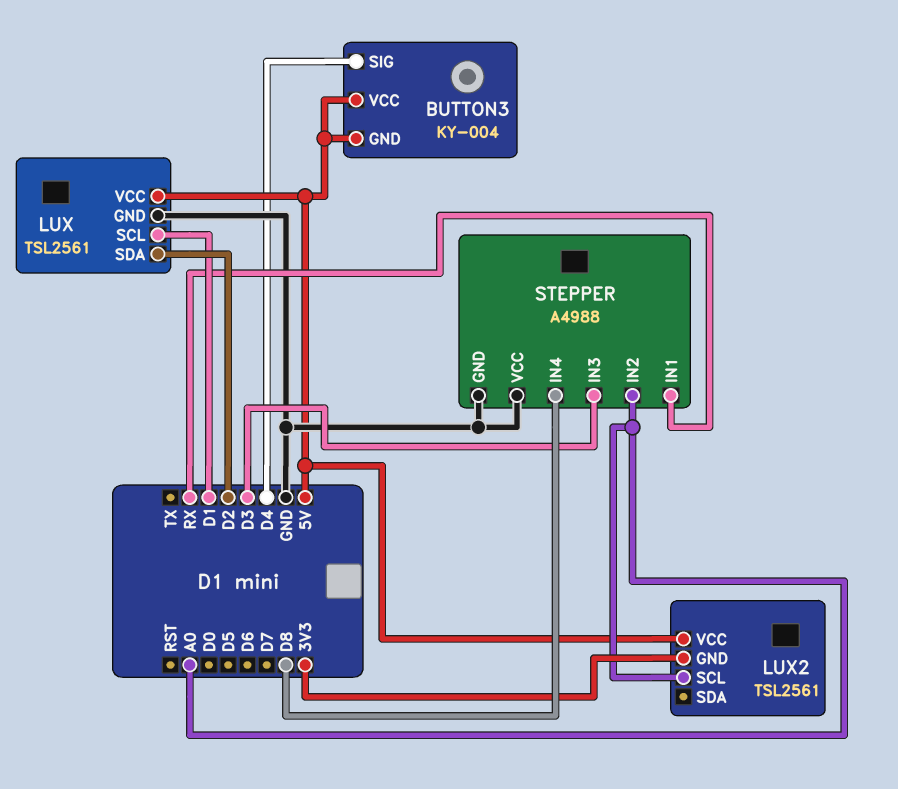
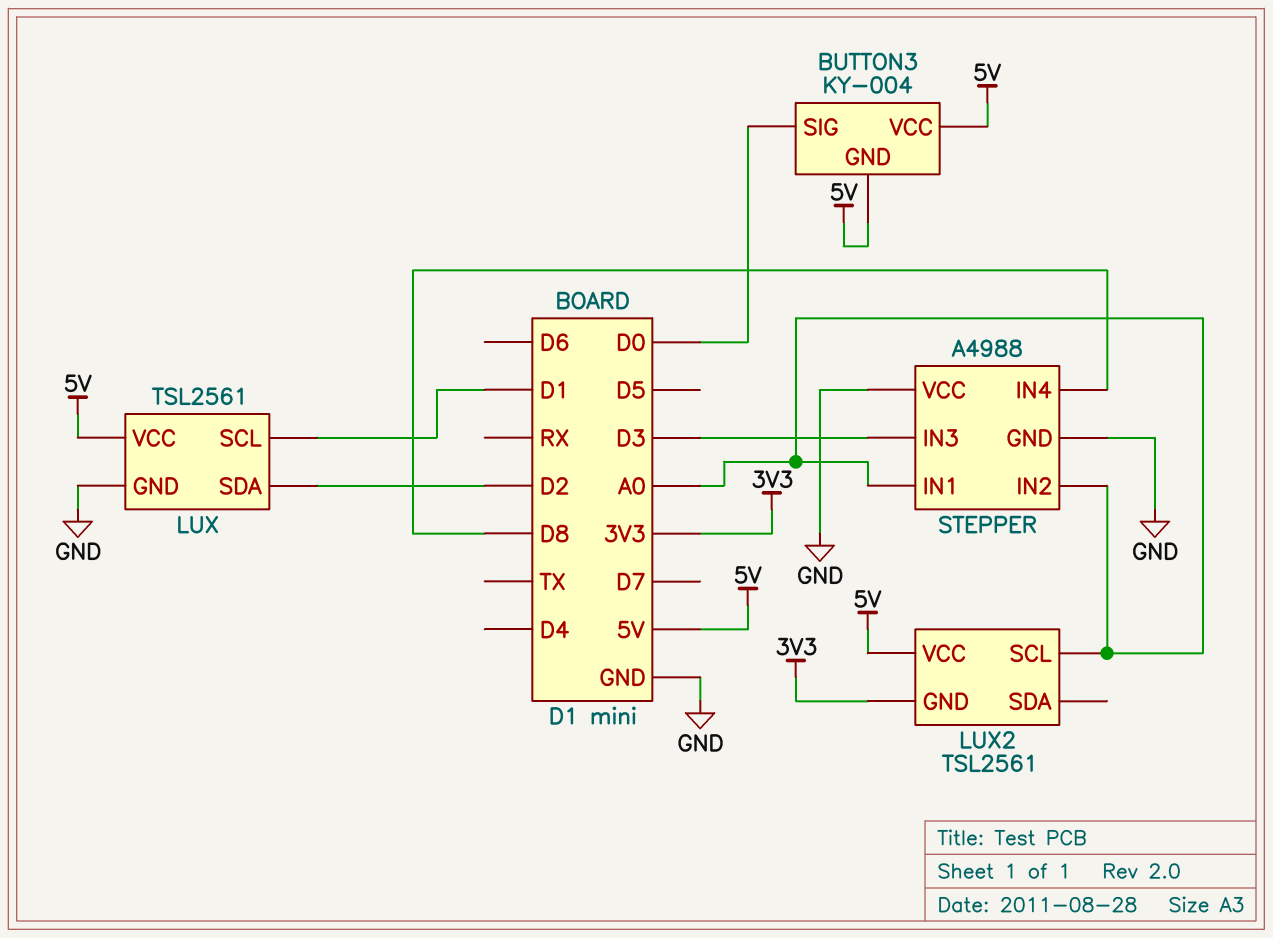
BUTTON3 pin SIG: D4 -> D0
STEPPER pin IN1: RX -> A0

